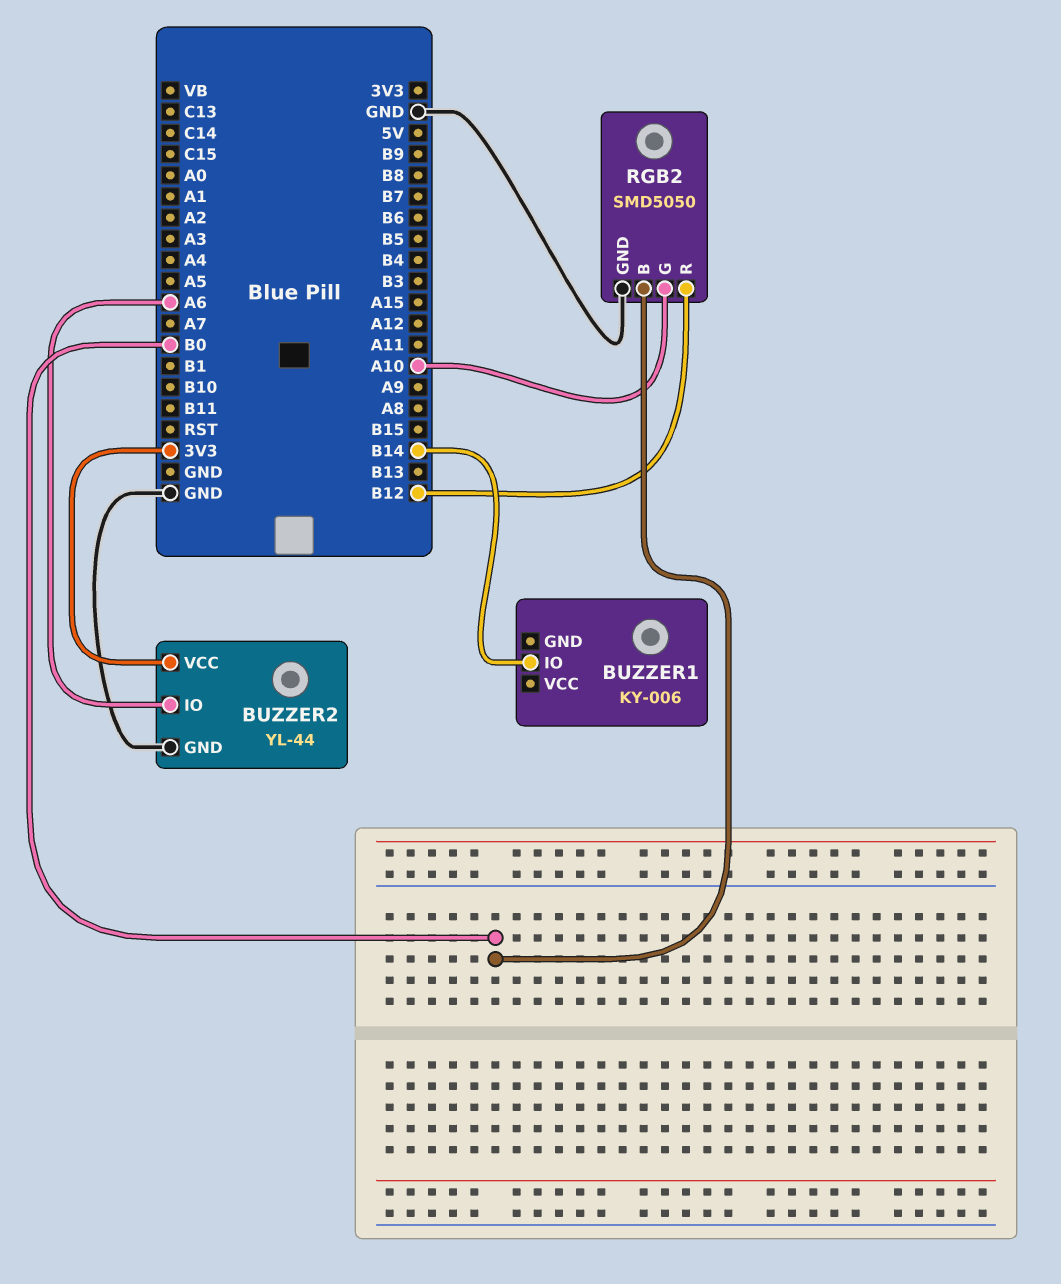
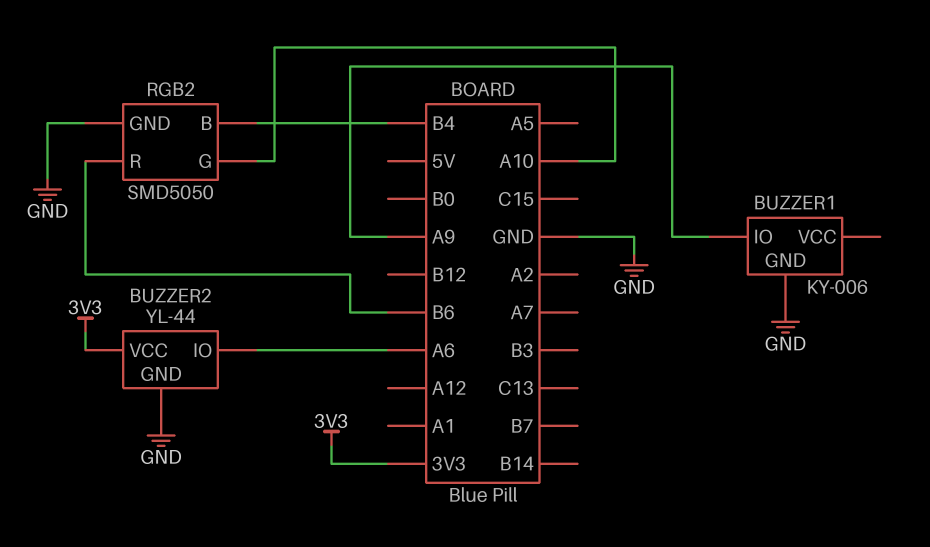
BUZZER1 pin GND: none -> GND
BUZZER1 pin IO: B14 -> A9
RGB2 pin B: B0 -> B4
RGB2 pin R: B12 -> B6

